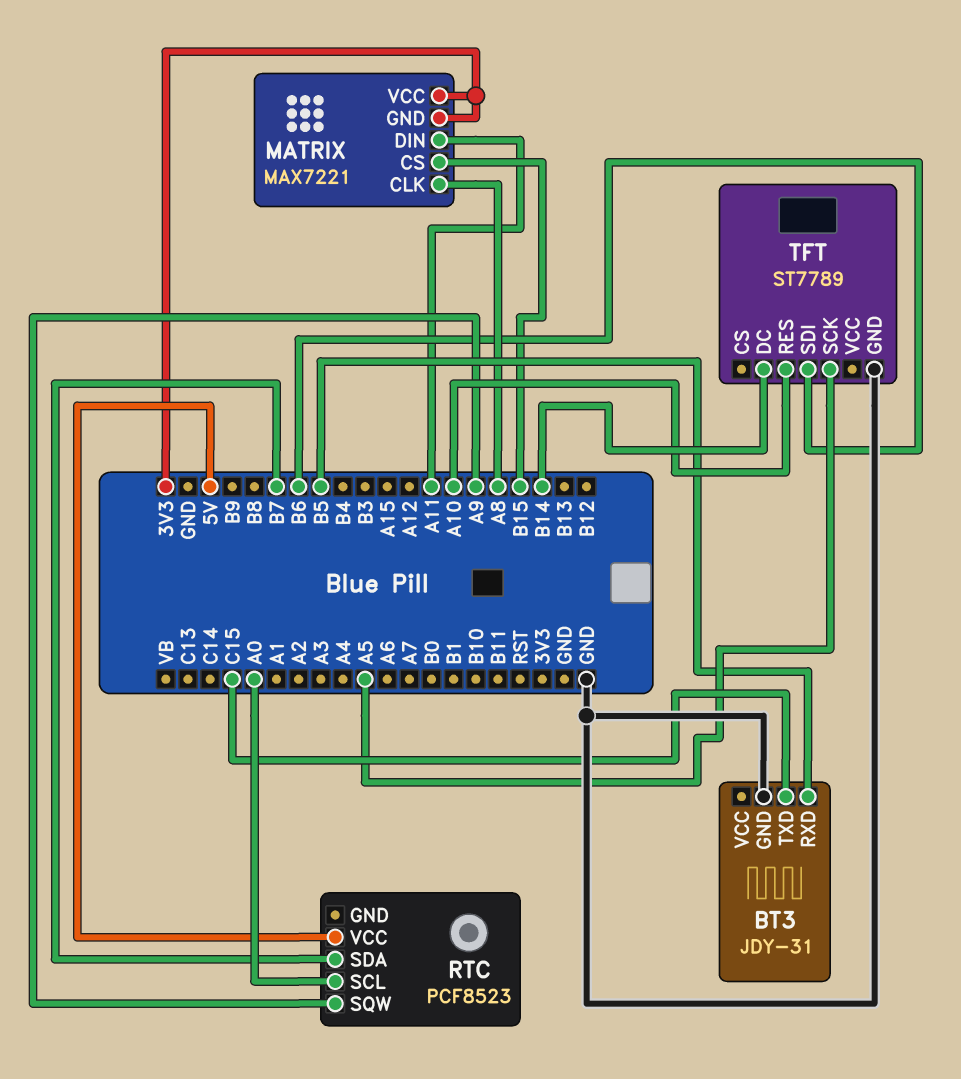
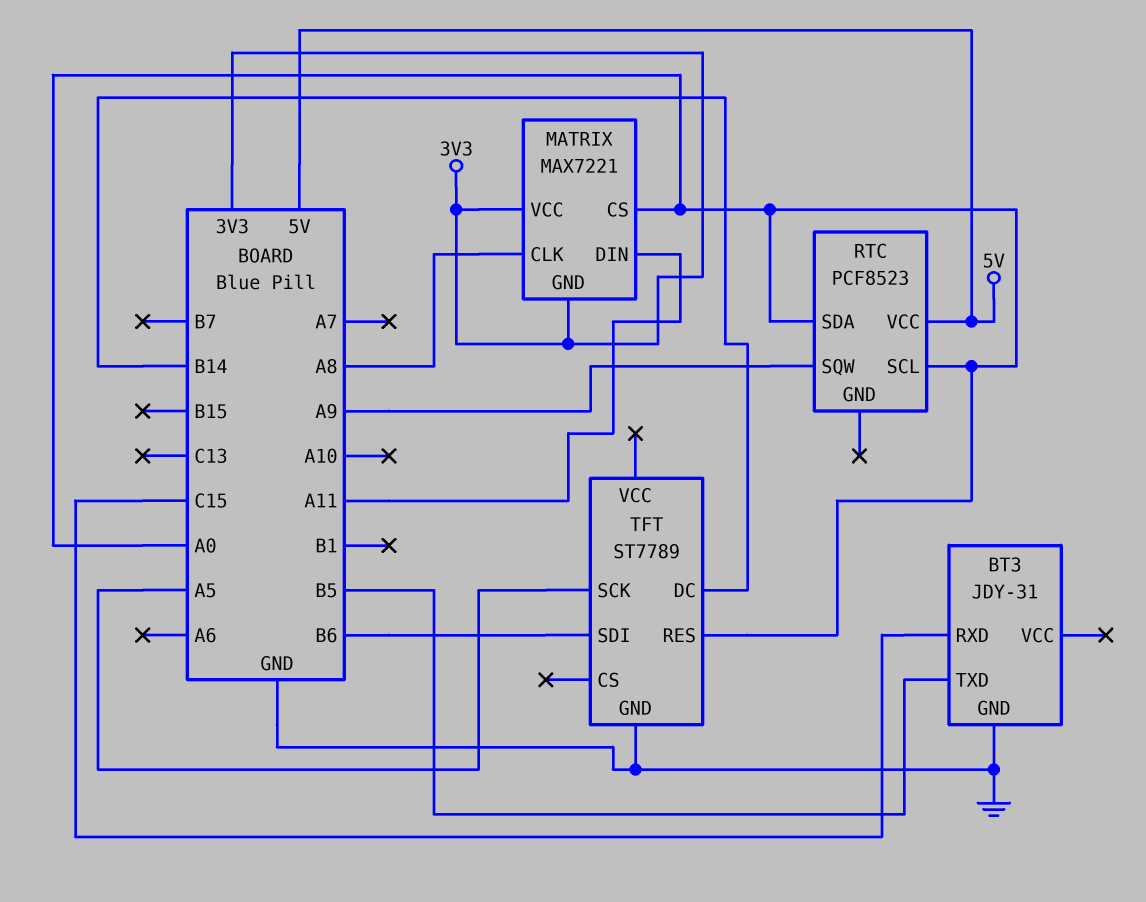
BT3 pin RXD: B5 -> C15
BT3 pin TXD: C15 -> B5
MATRIX pin CS: B15 -> A0
RTC pin SDA: B7 -> A0
TFT pin RES: A10 -> A0

